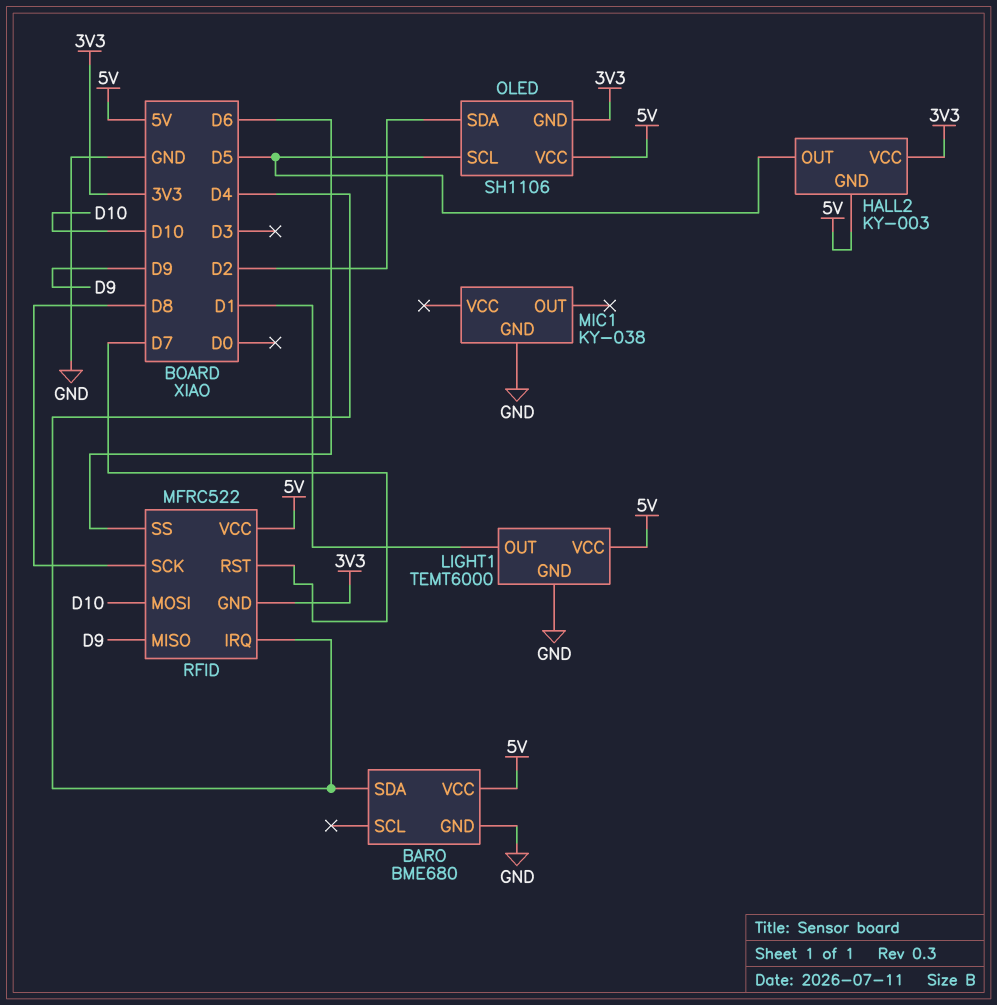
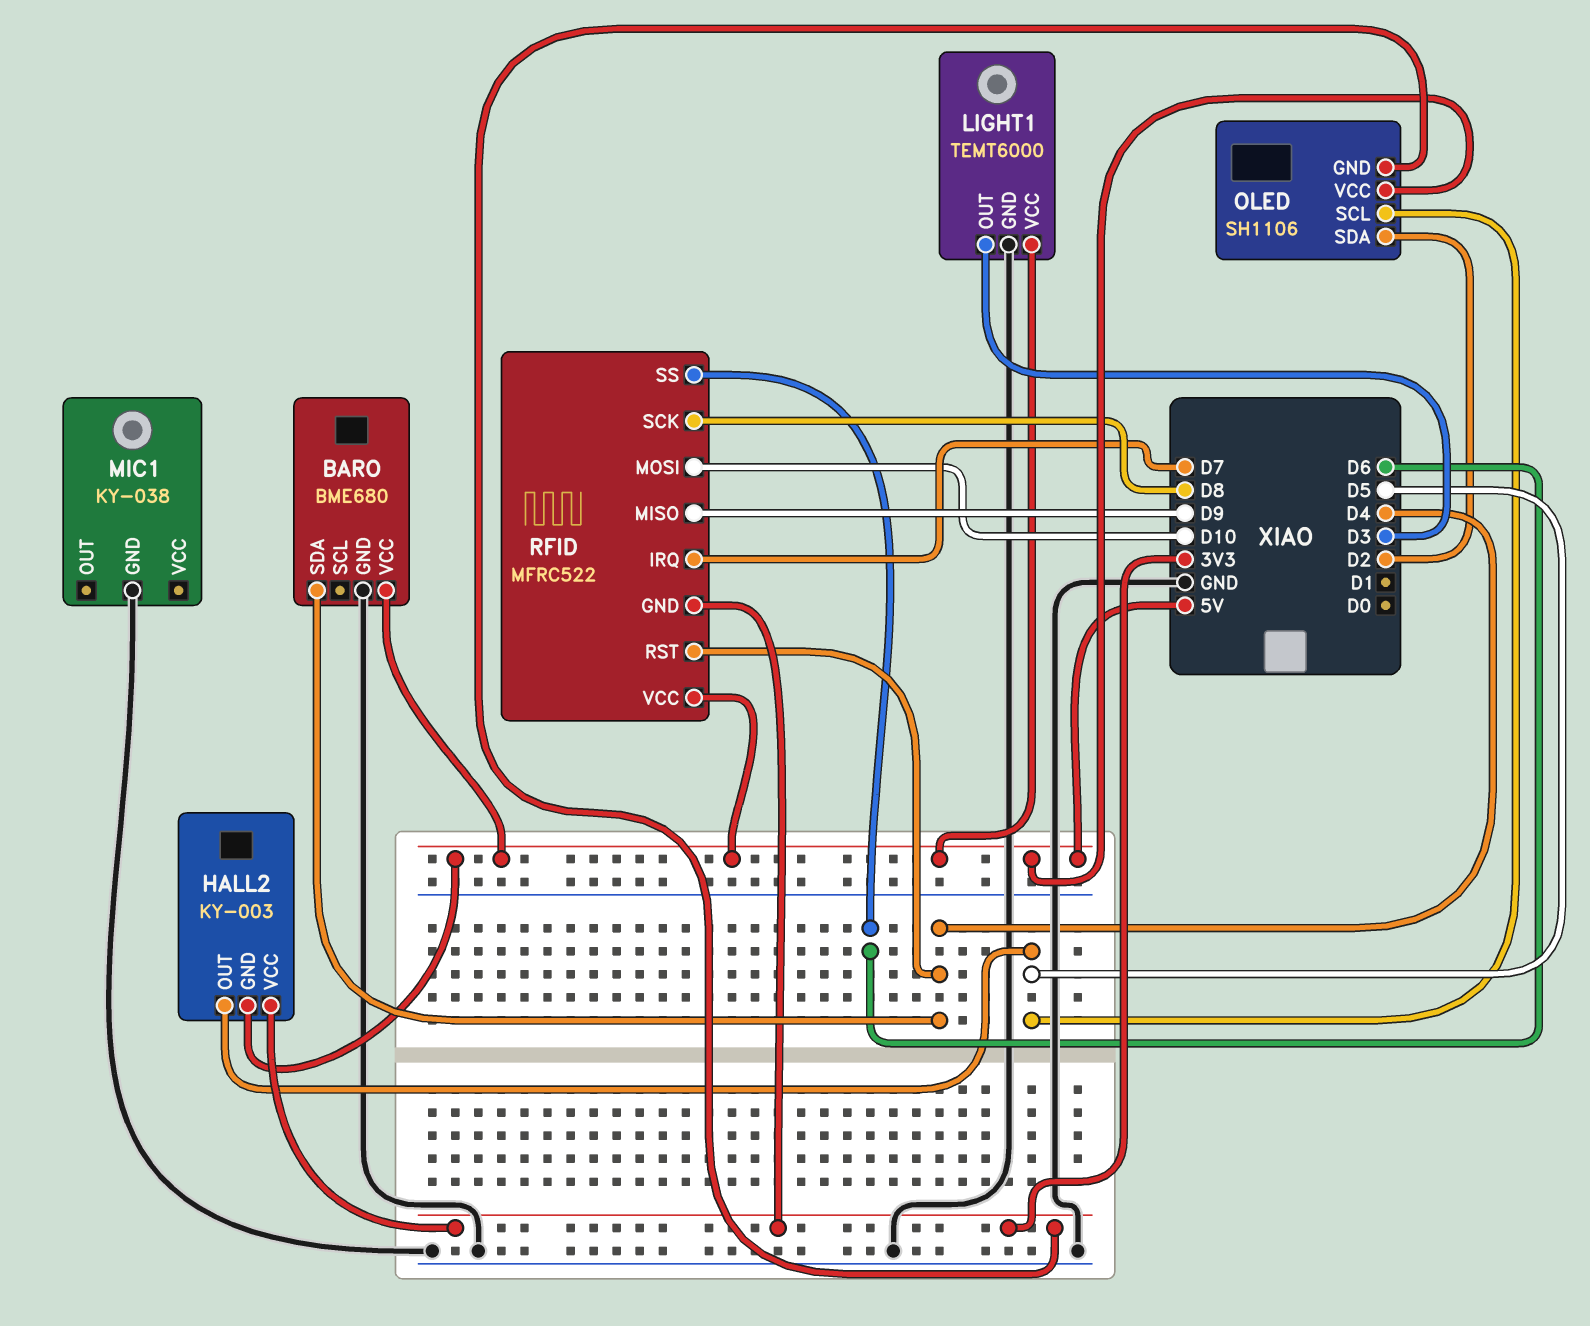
LIGHT1 pin OUT: D1 -> D3
RFID pin IRQ: D4 -> D7
RFID pin RST: D7 -> D4

